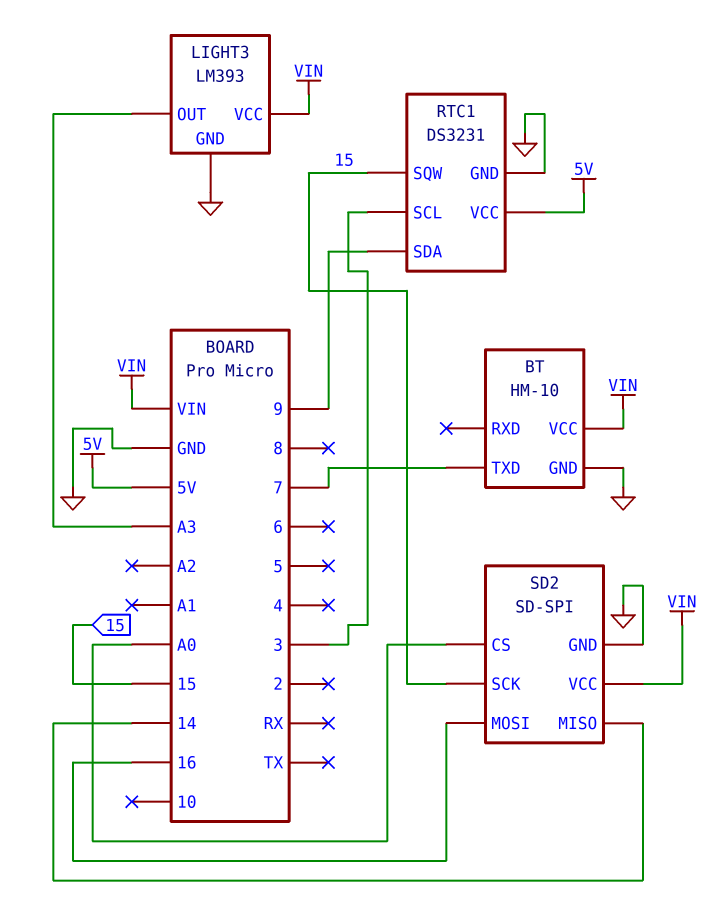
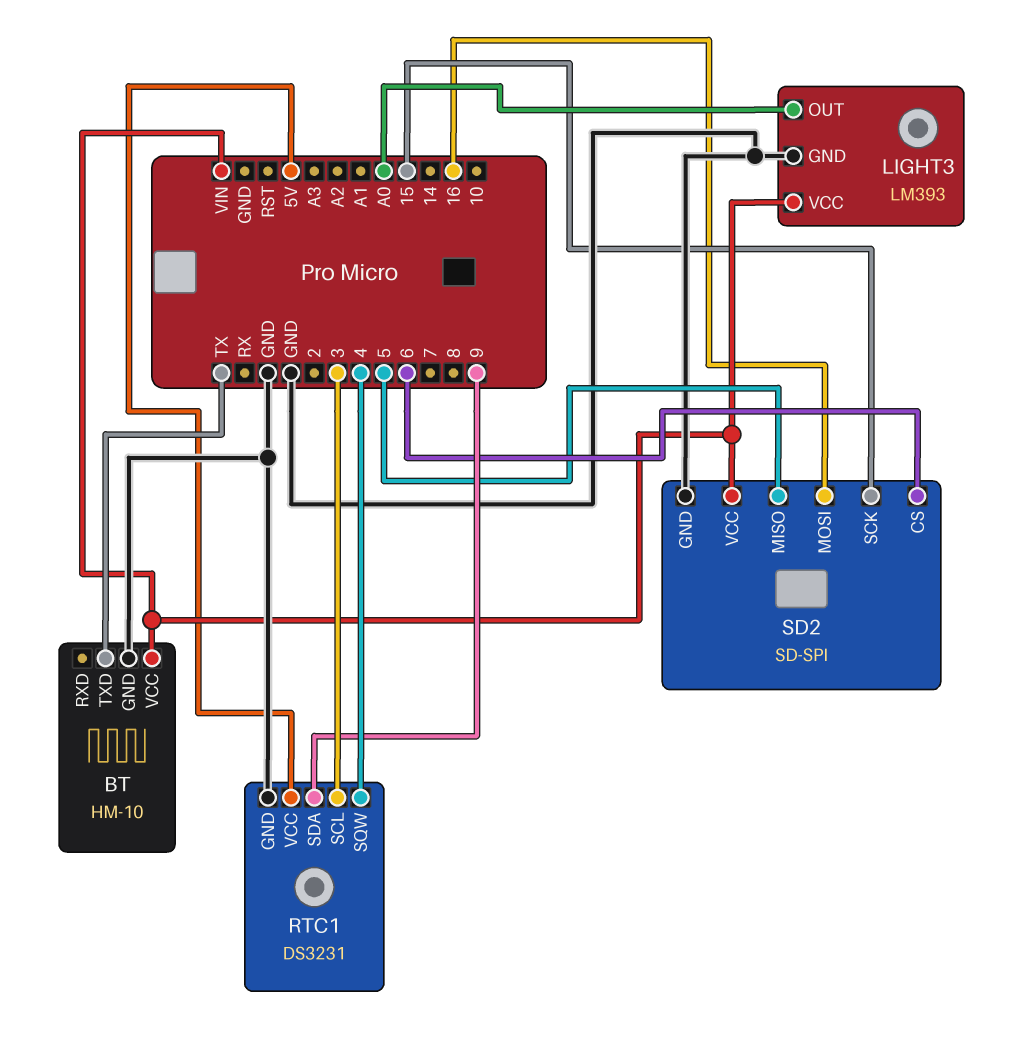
BT pin TXD: 7 -> TX
LIGHT3 pin OUT: A3 -> A0
RTC1 pin SQW: 15 -> 4
SD2 pin CS: A0 -> 6
SD2 pin MISO: 14 -> 5

